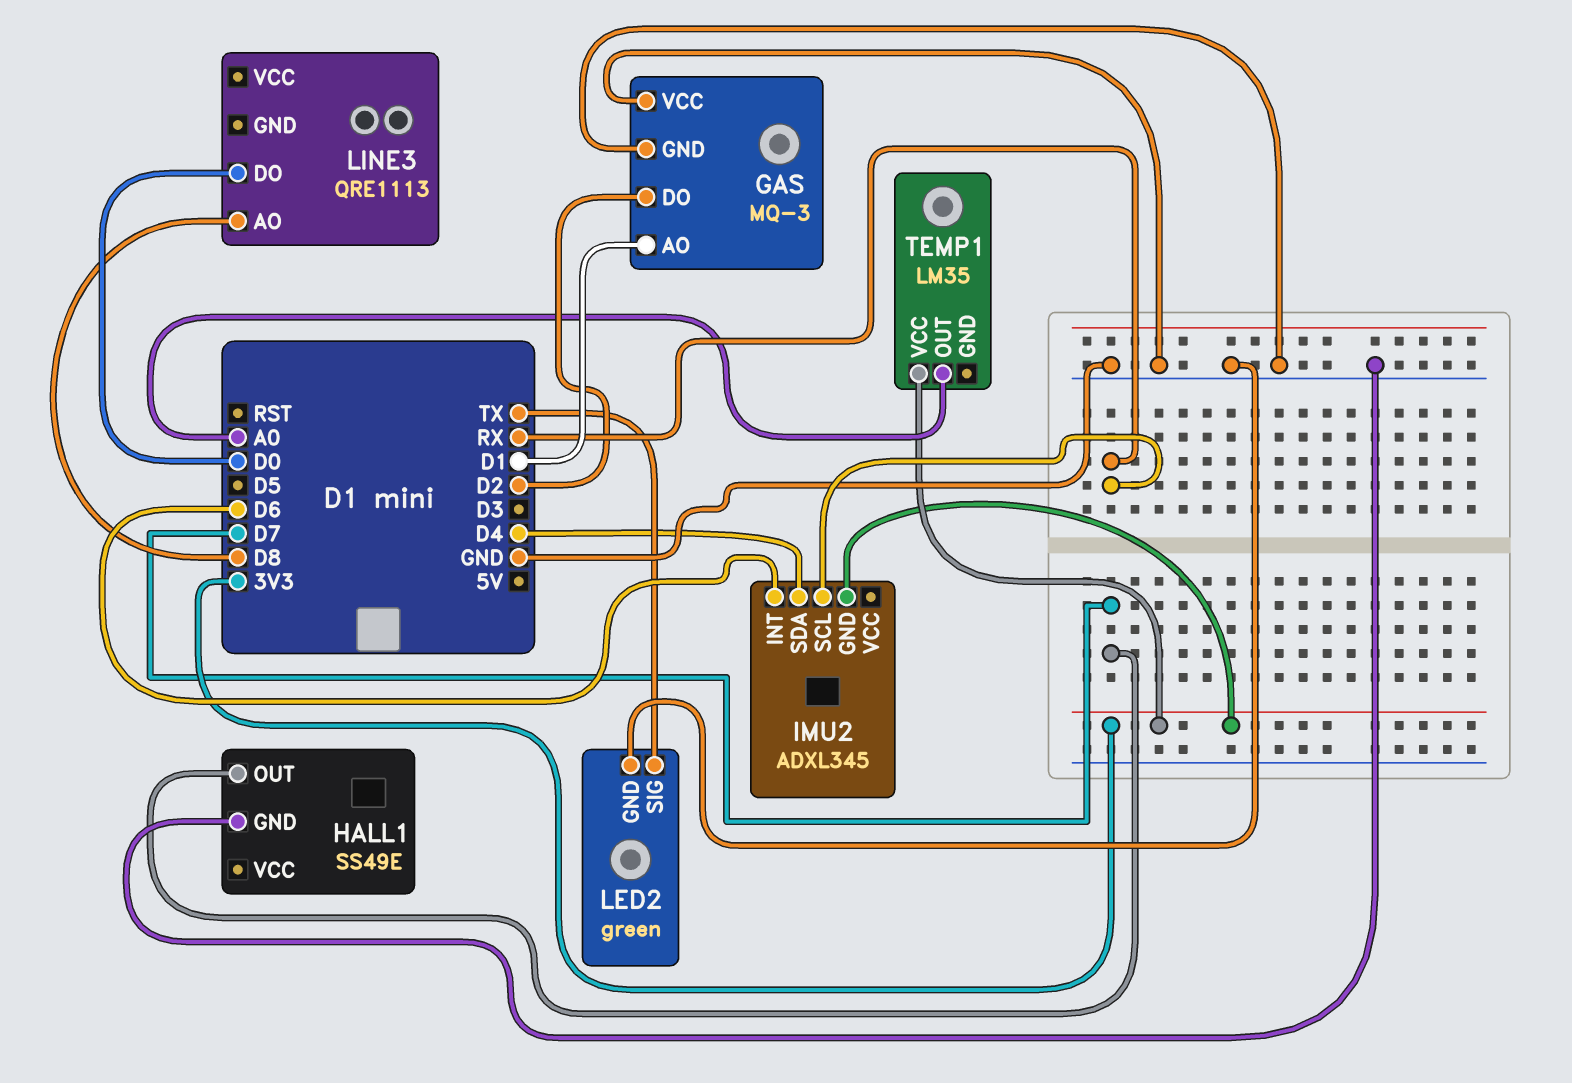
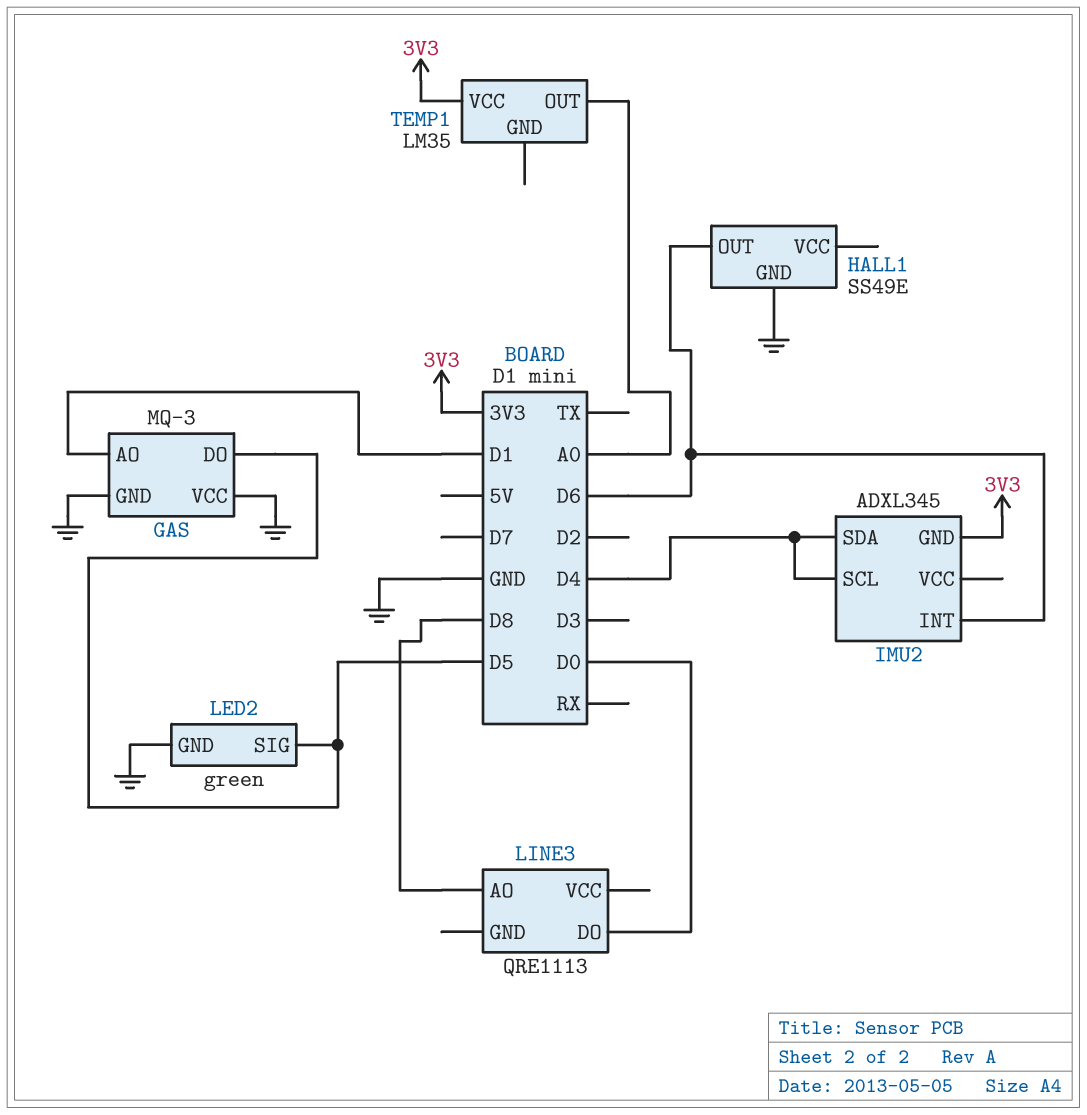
GAS pin DO: D2 -> D5
HALL1 pin OUT: D7 -> D6
IMU2 pin SCL: RX -> D4
LED2 pin SIG: TX -> D5

